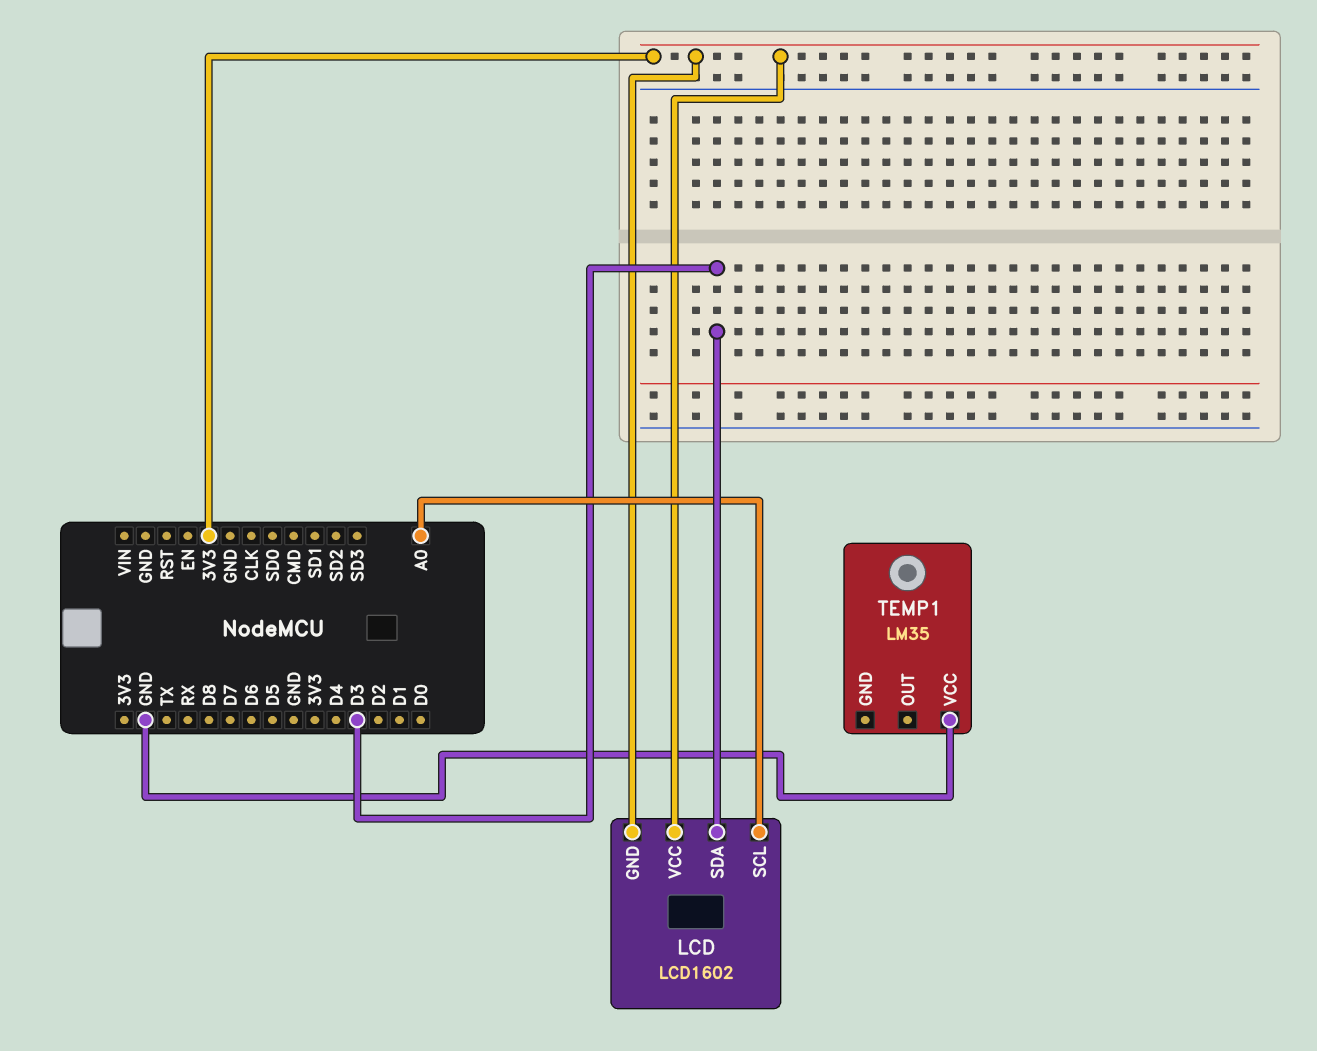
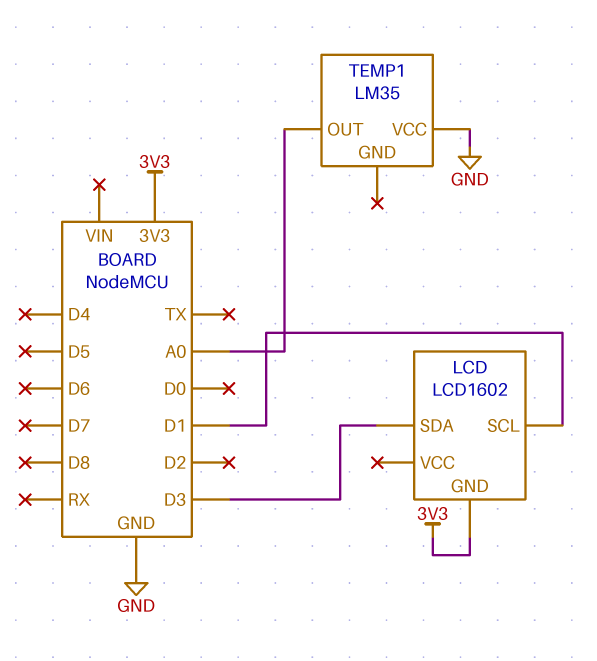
LCD pin SCL: A0 -> D1
LCD pin VCC: 3V3 -> none
TEMP1 pin OUT: none -> A0

